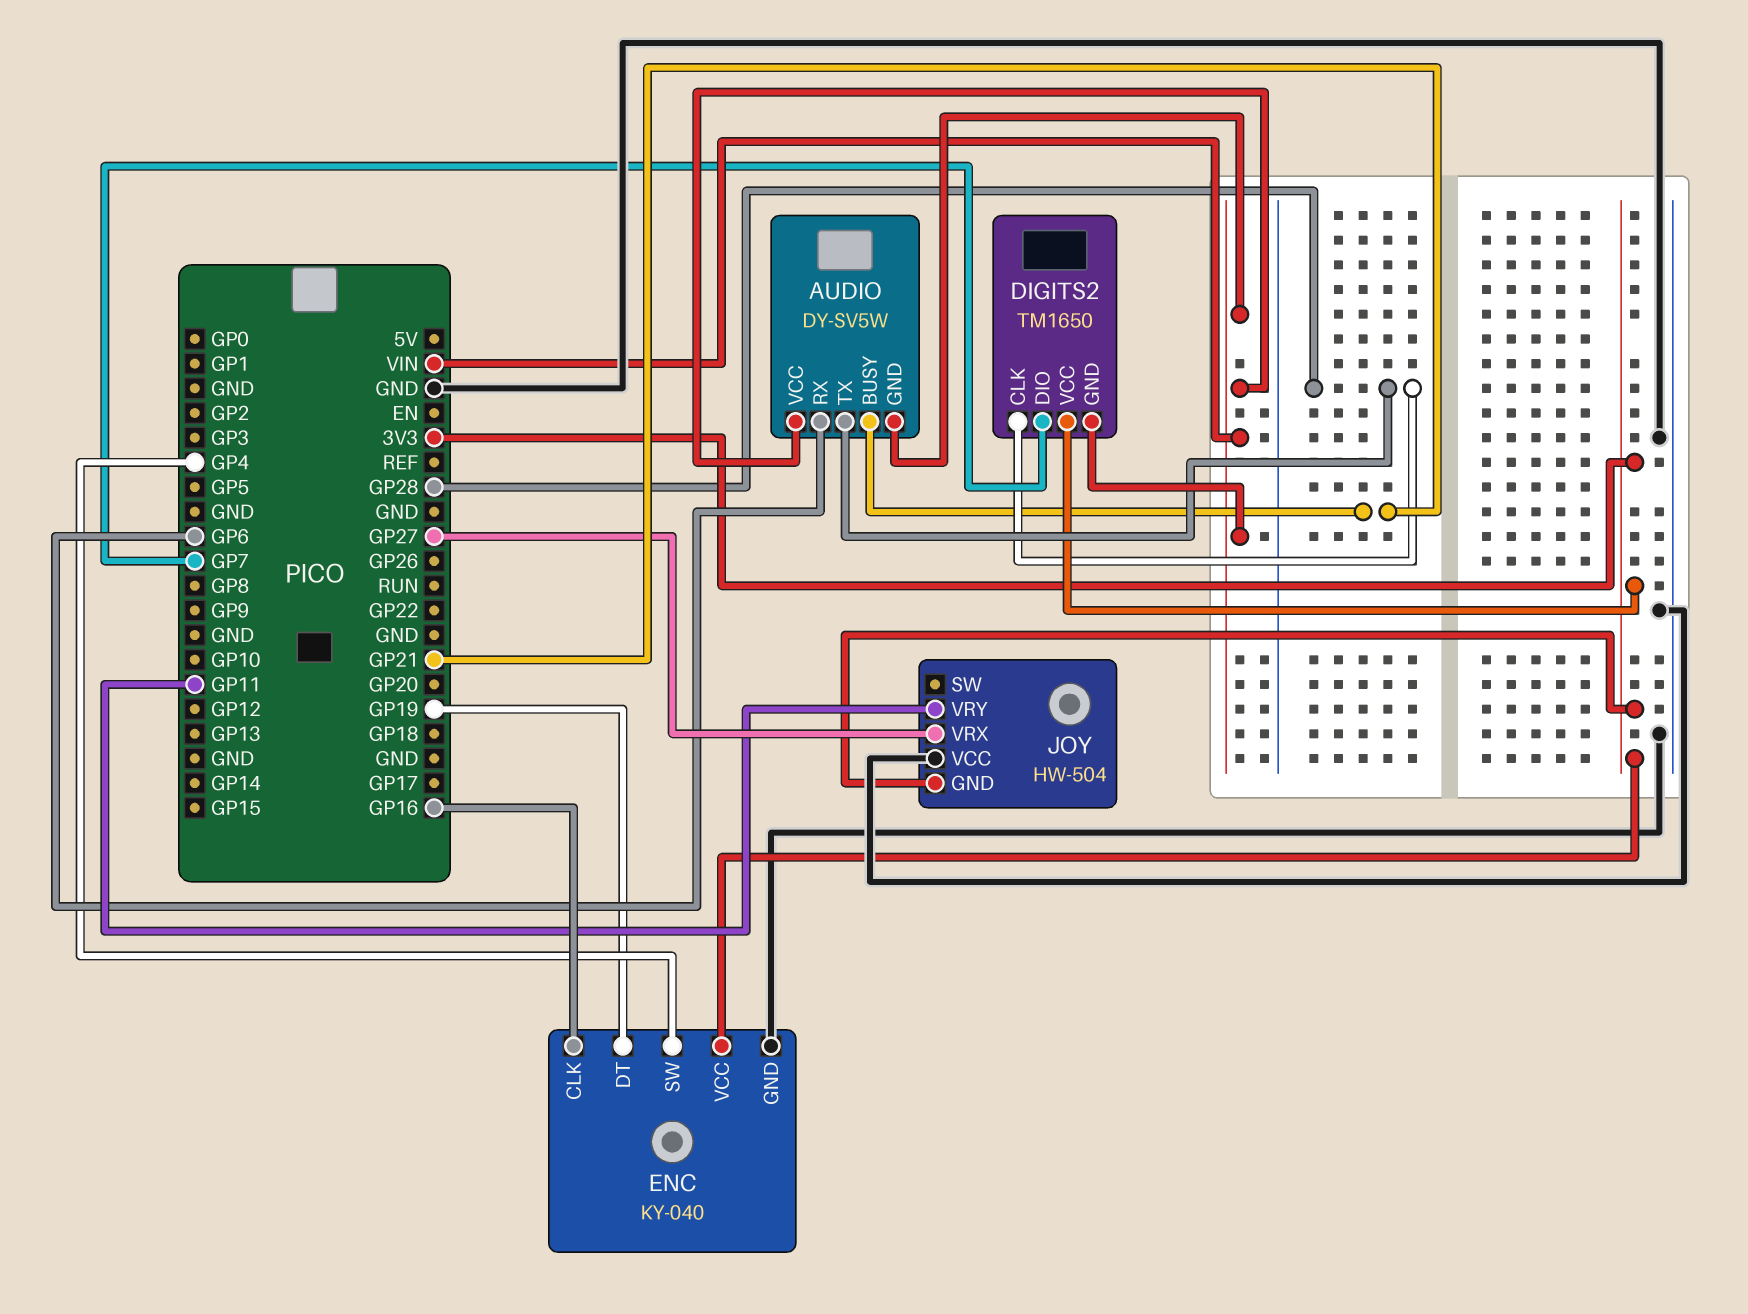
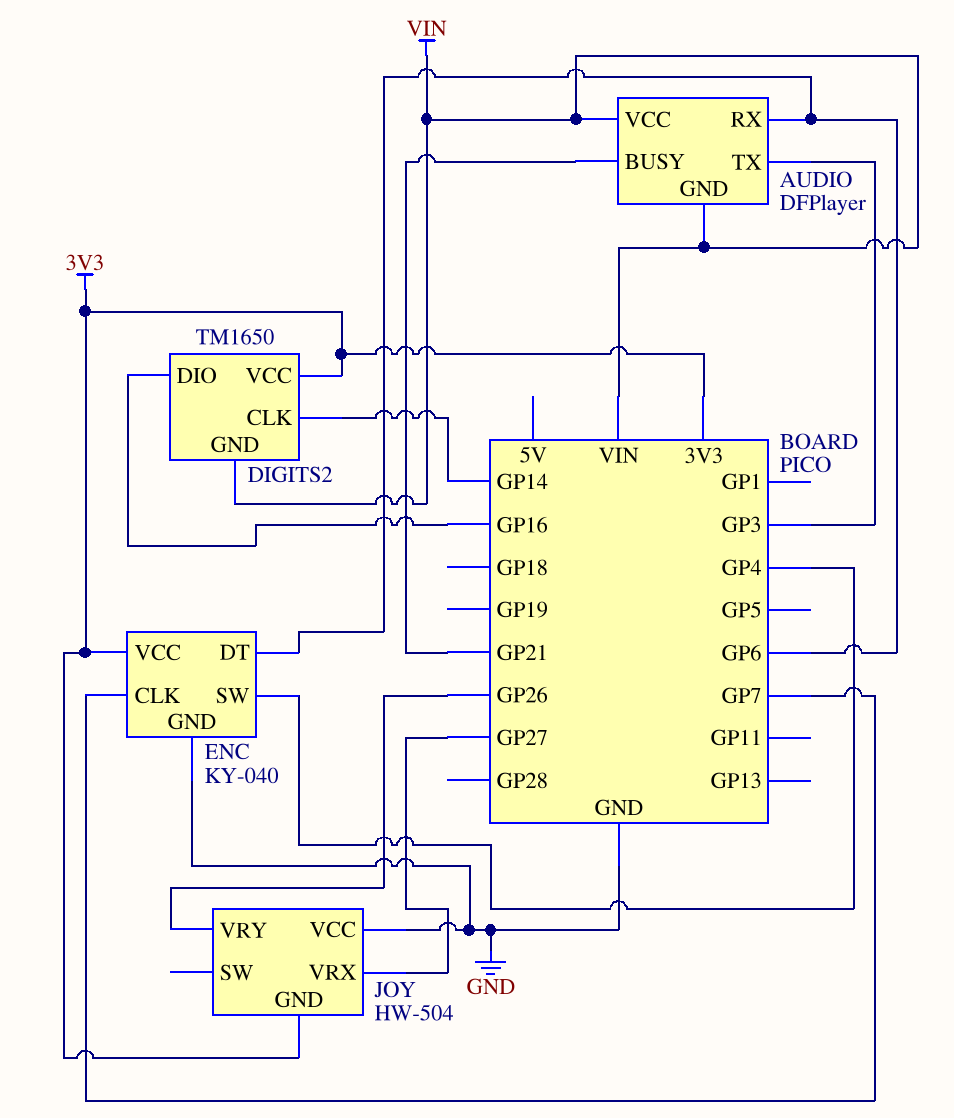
AUDIO: DY-SV5W -> DFPlayer
AUDIO pin TX: GP28 -> GP3
DIGITS2 pin CLK: GP28 -> GP14
DIGITS2 pin DIO: GP7 -> GP16
ENC pin CLK: GP16 -> GP7
ENC pin DT: GP19 -> GP6
JOY pin VRY: GP11 -> GP26

